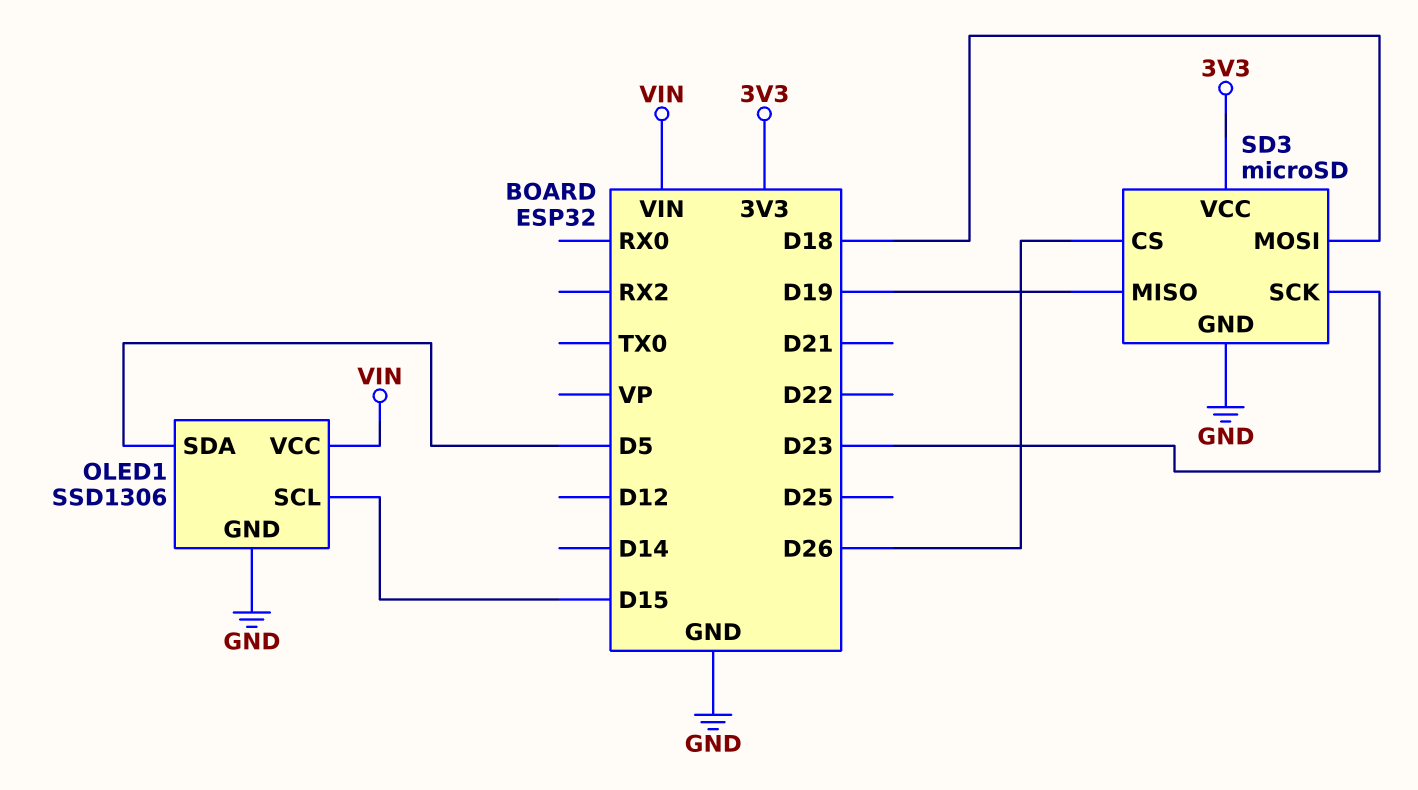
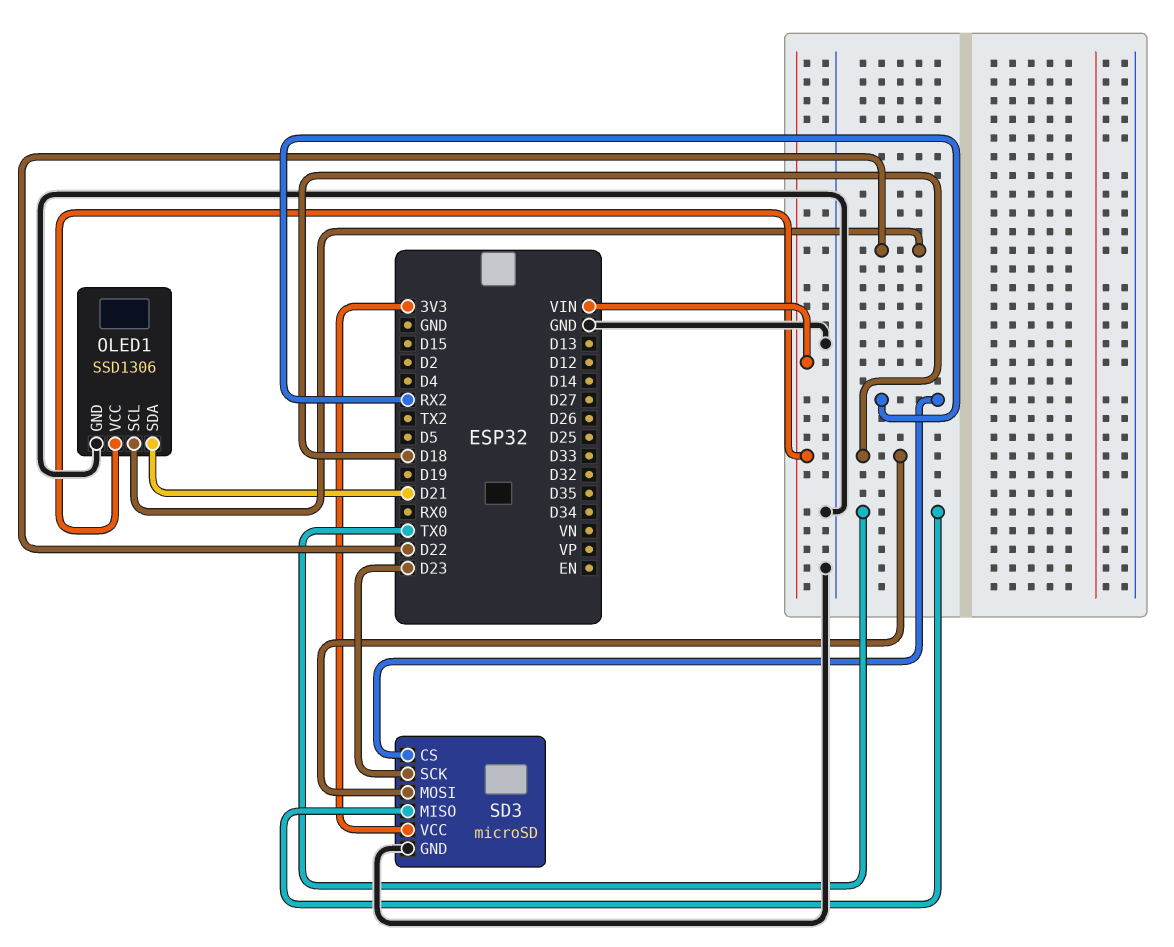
OLED1 pin SCL: D15 -> D22
OLED1 pin SDA: D5 -> D21
SD3 pin CS: D26 -> RX2
SD3 pin MISO: D19 -> TX0

